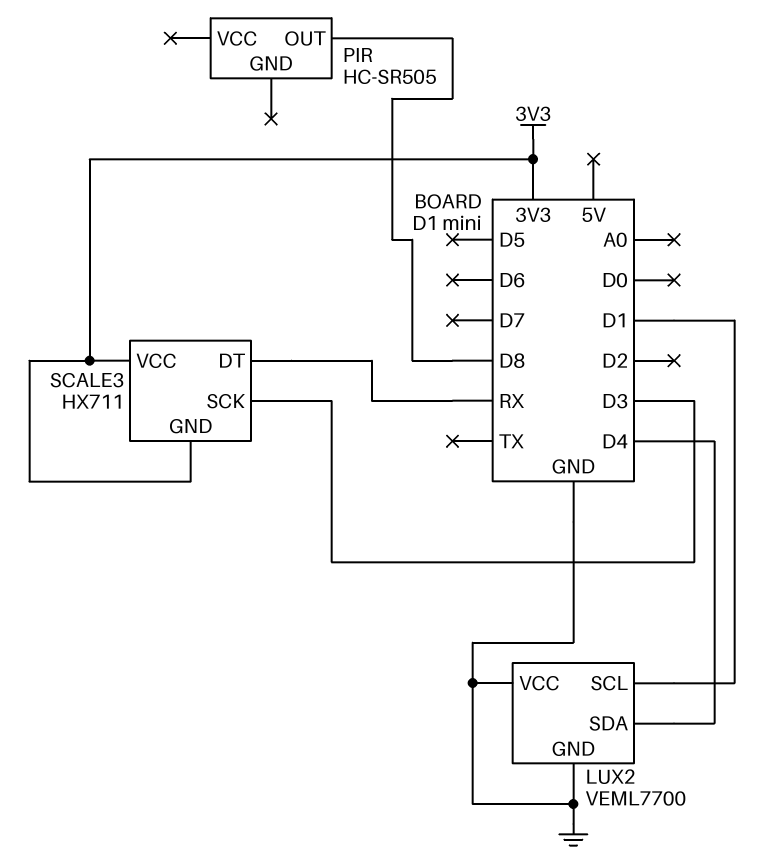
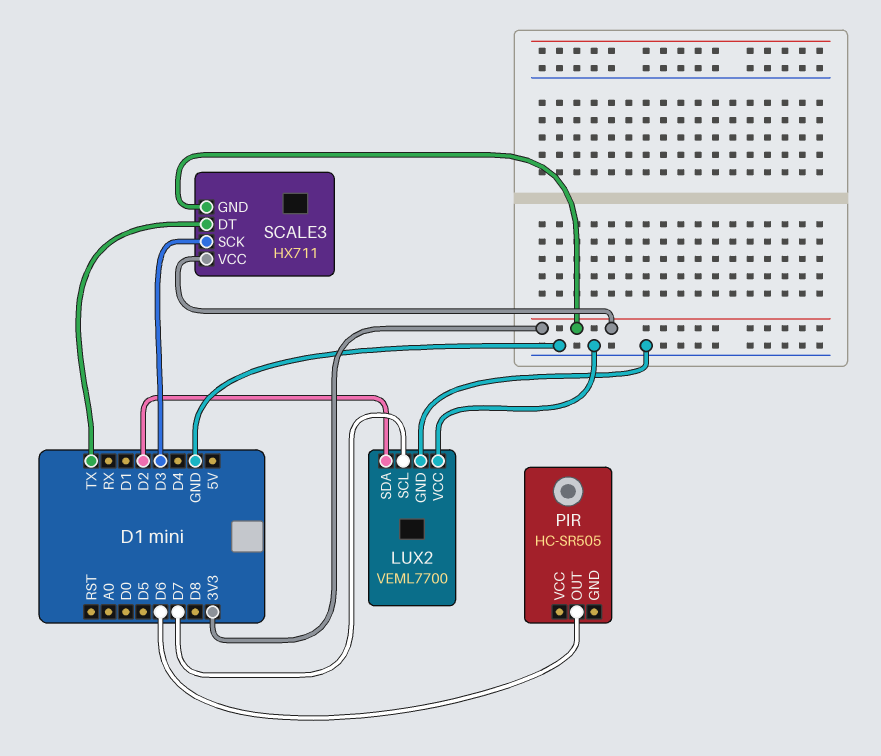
LUX2 pin SCL: D1 -> D7
LUX2 pin SDA: D4 -> D2
PIR pin OUT: D8 -> D6
SCALE3 pin DT: RX -> TX

